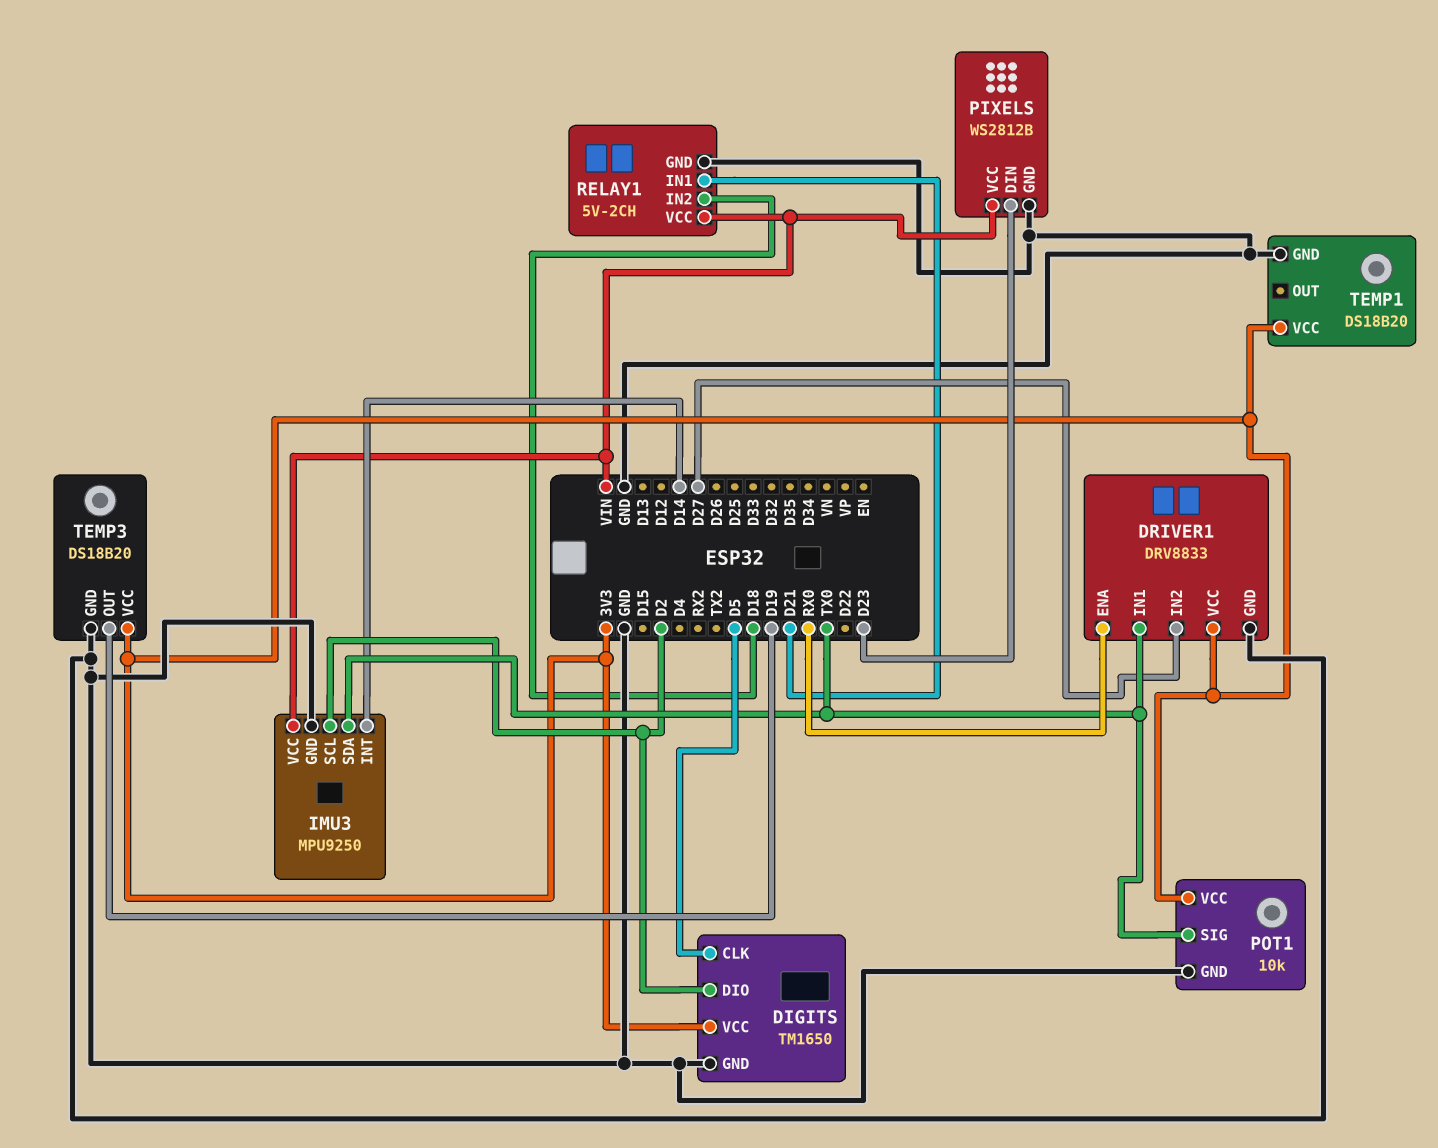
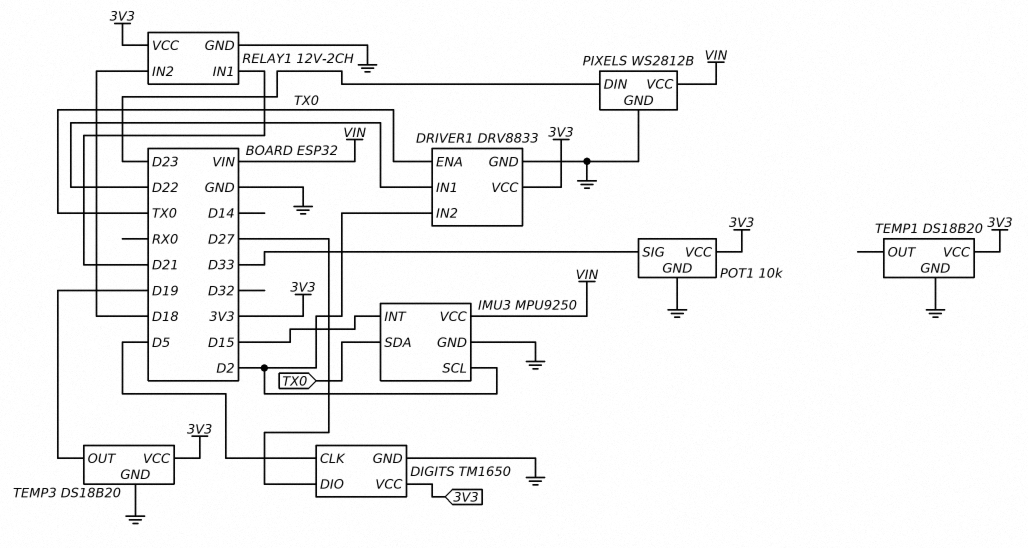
DIGITS pin DIO: D2 -> D27
DRIVER1 pin ENA: RX0 -> TX0
DRIVER1 pin IN1: TX0 -> D22
DRIVER1 pin IN2: D27 -> D2
IMU3 pin INT: D14 -> D15
POT1 pin SIG: TX0 -> D33
RELAY1: 5V-2CH -> 12V-2CH
RELAY1 pin VCC: VIN -> 3V3

